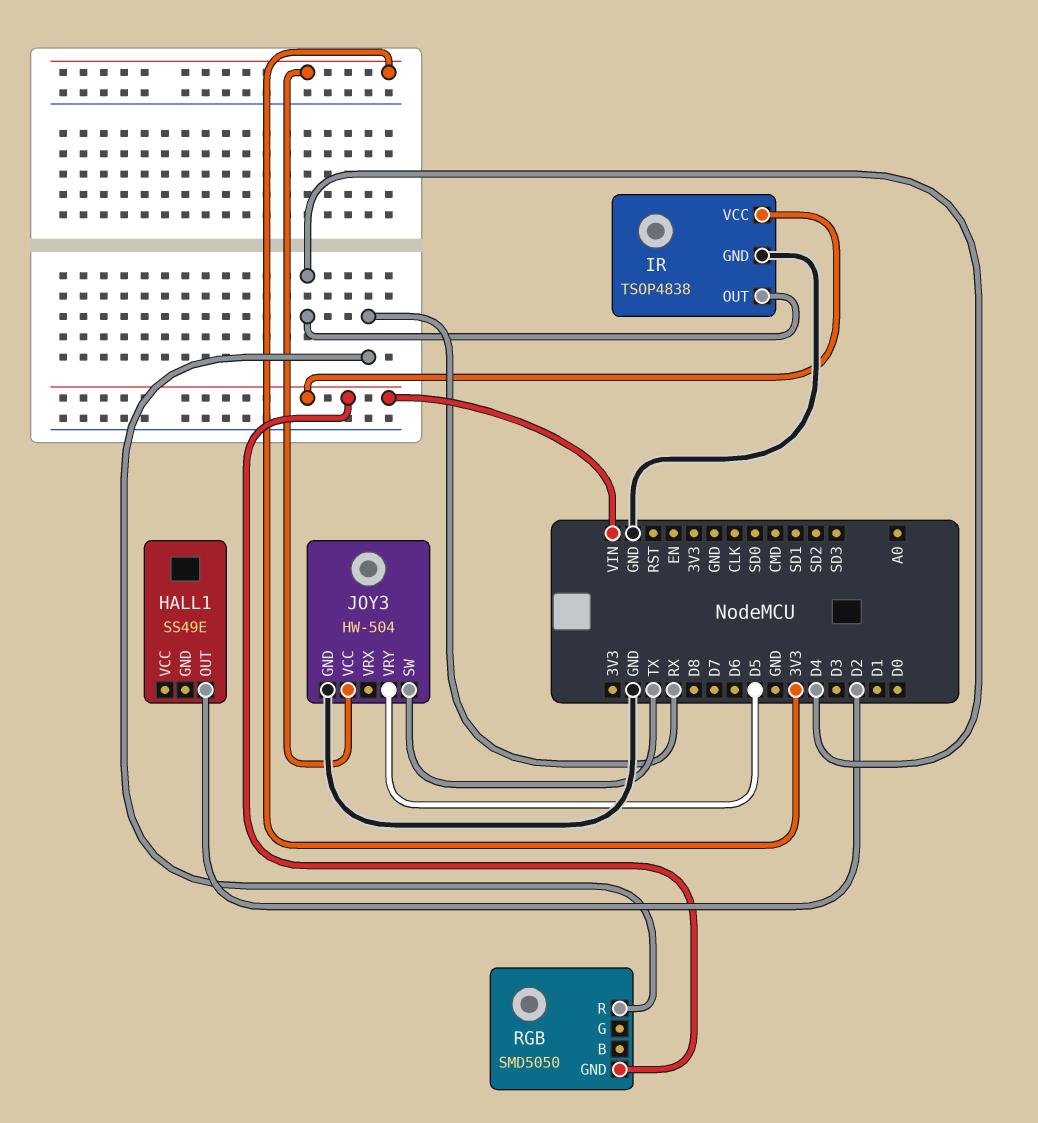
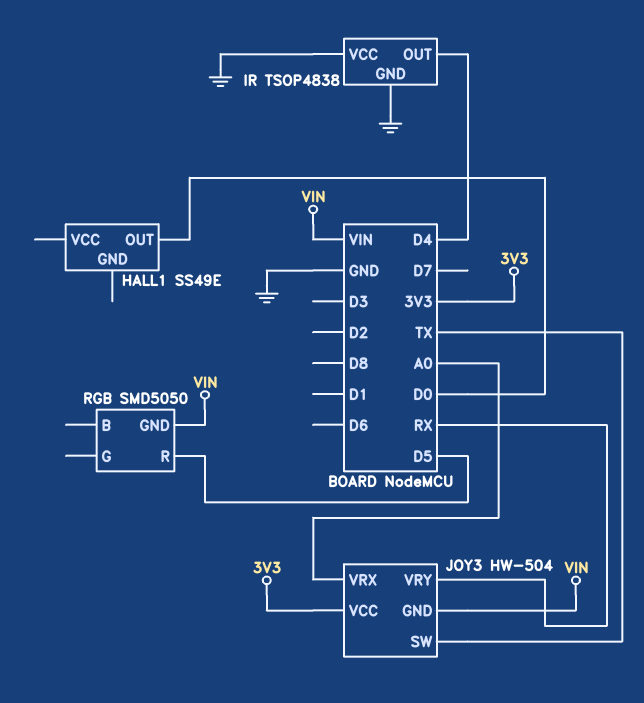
HALL1 pin OUT: D2 -> D0
IR pin VCC: VIN -> GND
JOY3 pin GND: GND -> VIN
JOY3 pin VRX: none -> A0
JOY3 pin VRY: D5 -> RX
RGB pin R: RX -> D5

